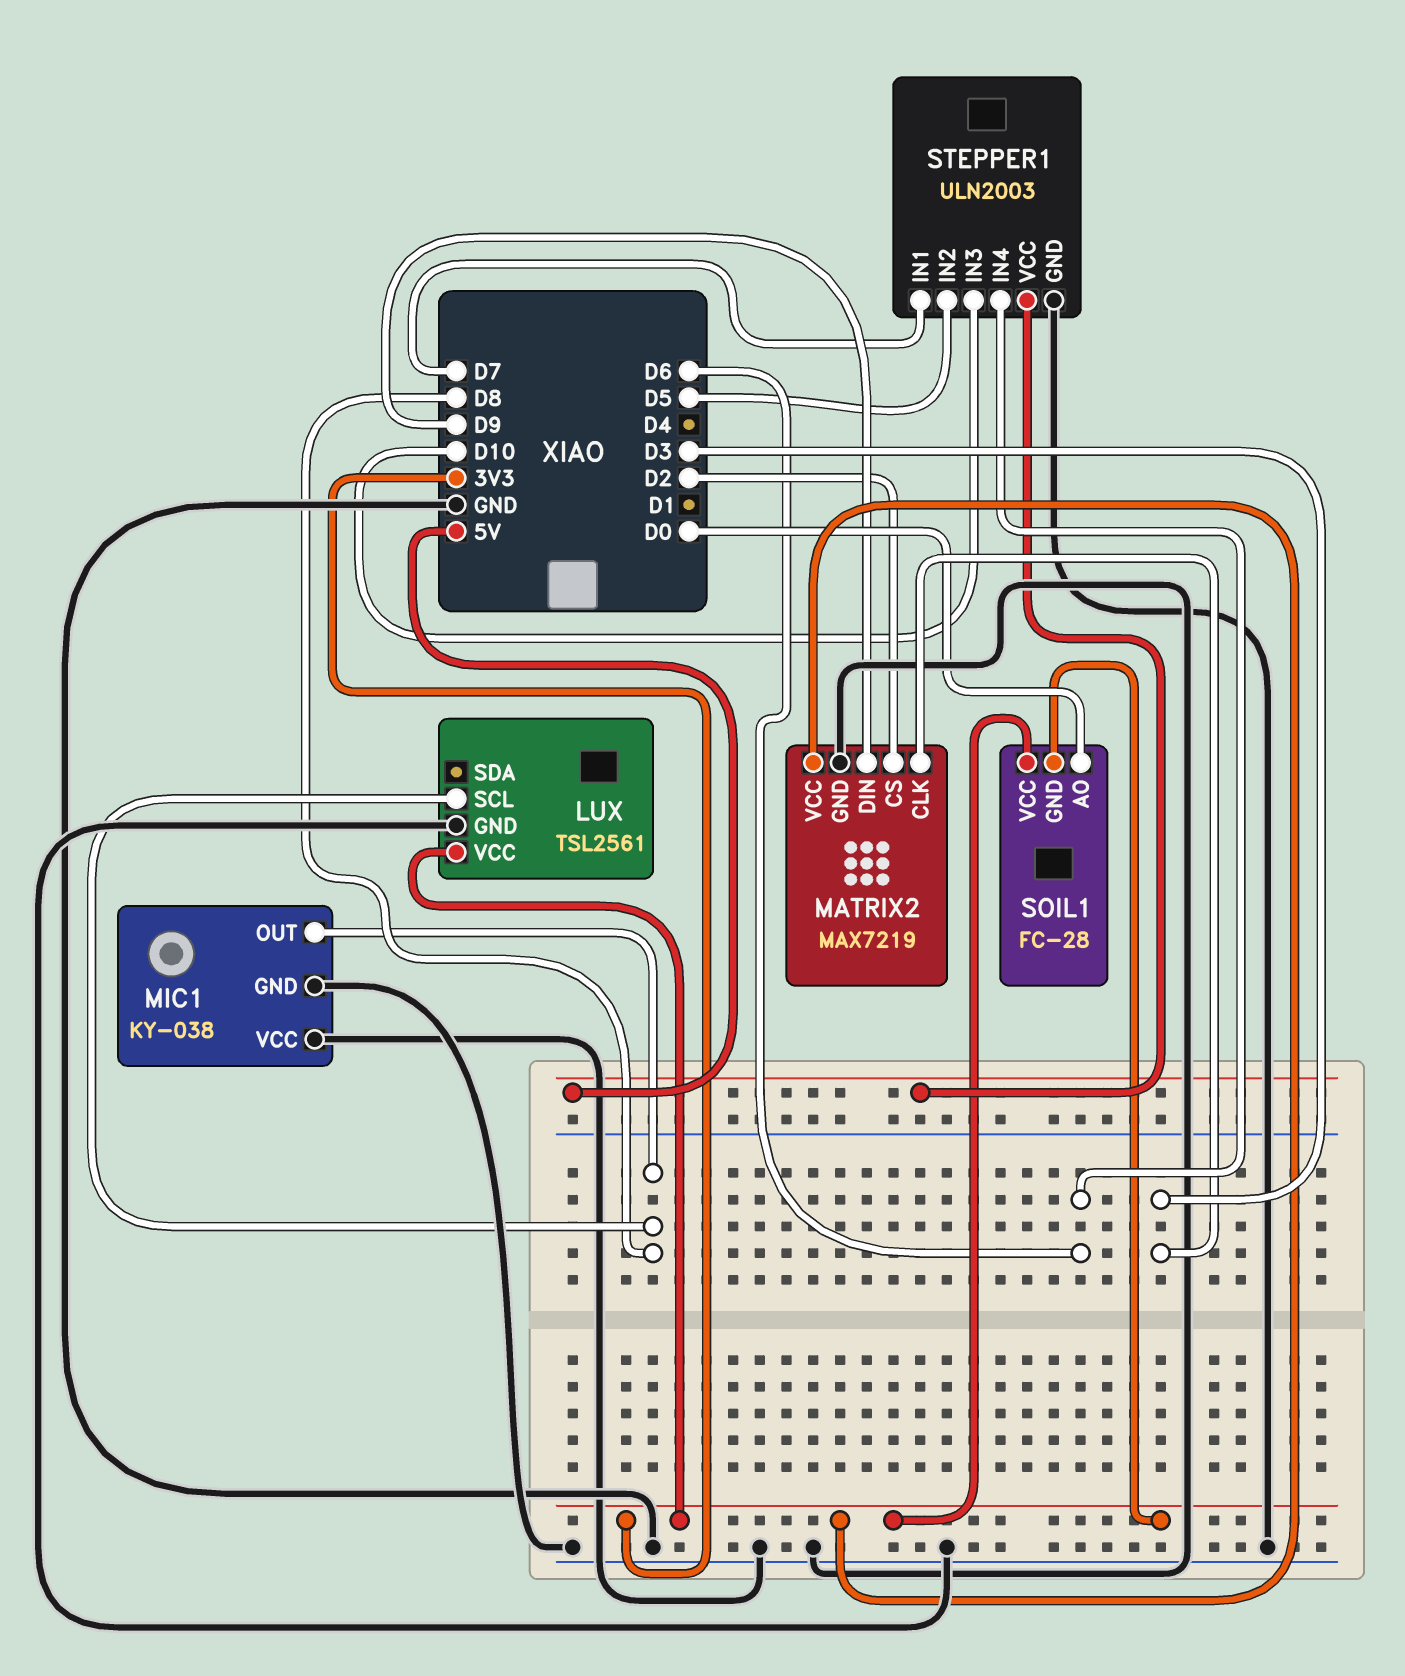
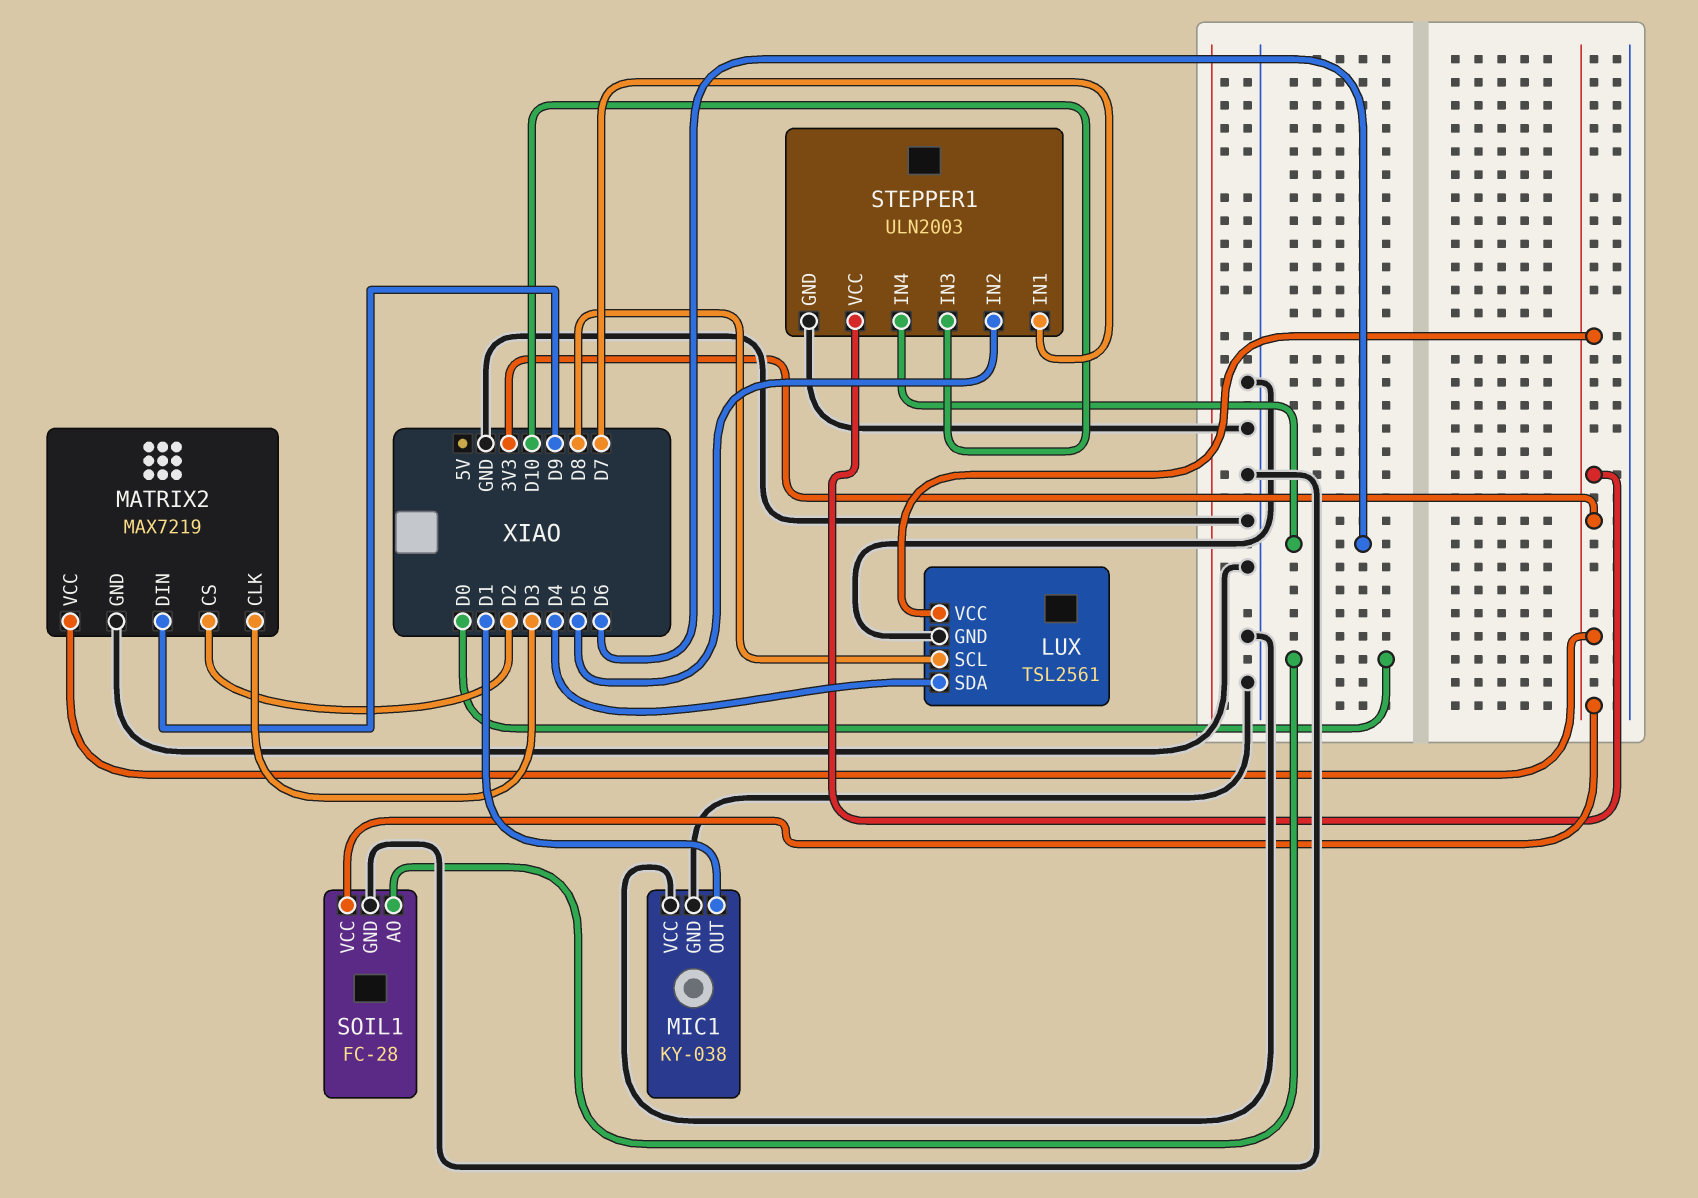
LUX pin SDA: none -> D4
MIC1 pin OUT: D8 -> D1
SOIL1 pin GND: 3V3 -> GND
STEPPER1 pin VCC: 5V -> 3V3

